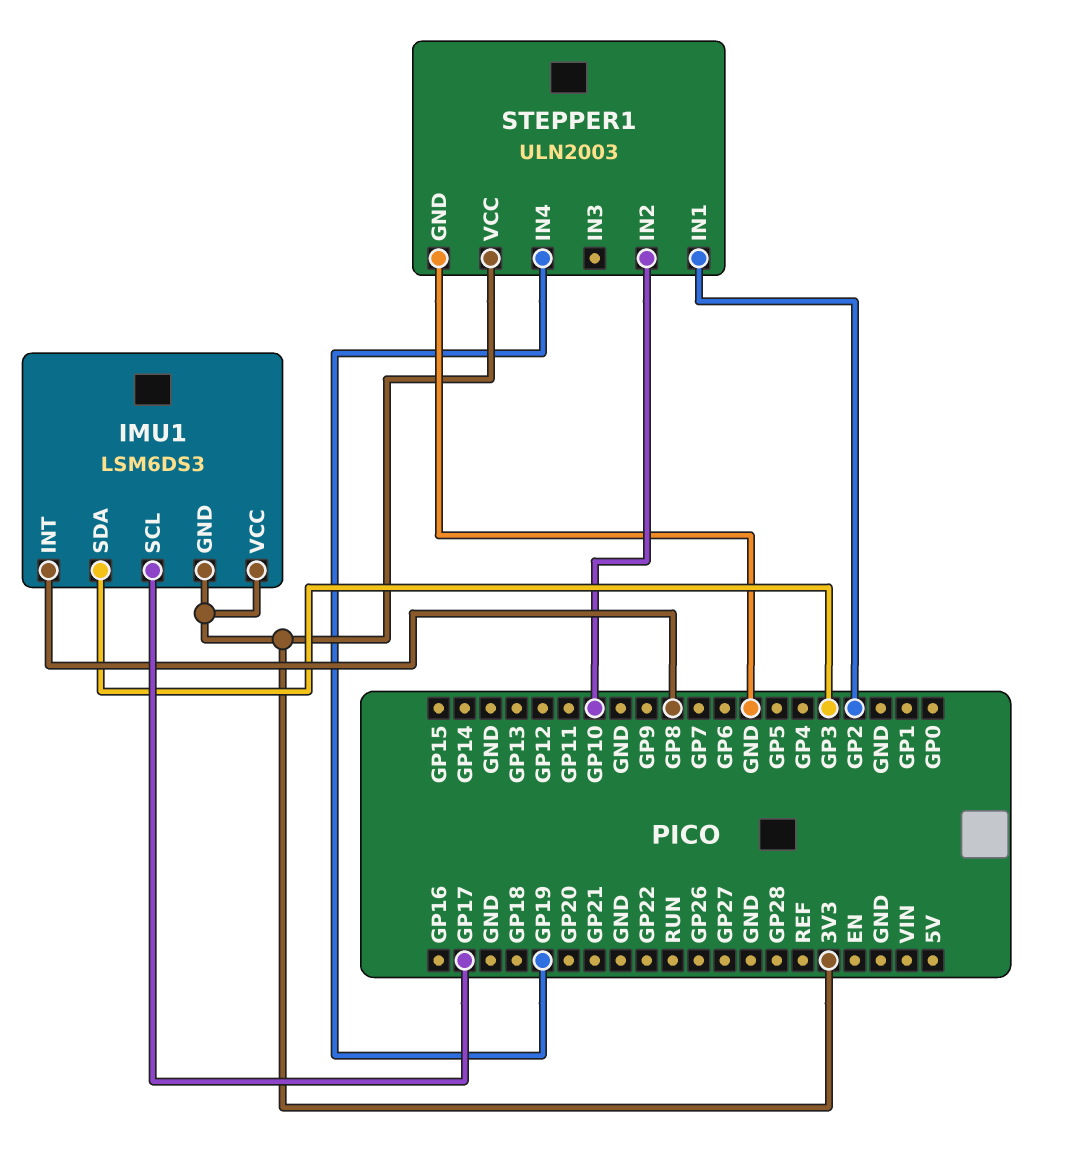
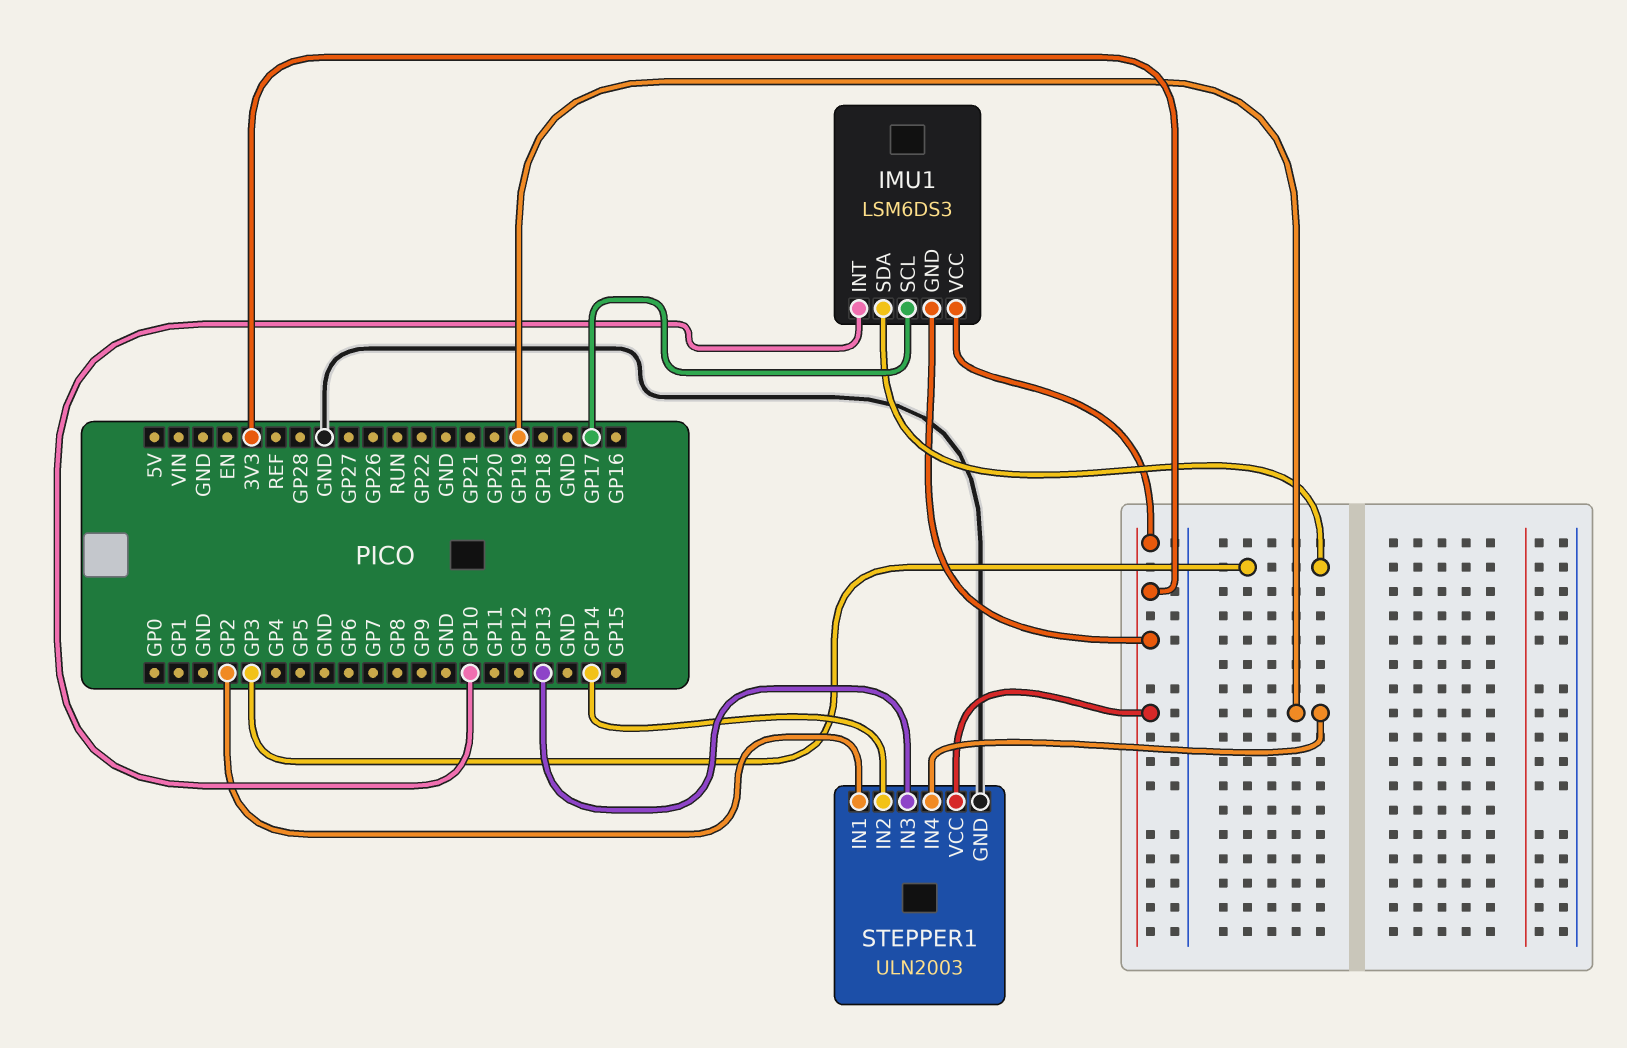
IMU1 pin INT: GP8 -> GP10
STEPPER1 pin IN2: GP10 -> GP14
STEPPER1 pin IN3: none -> GP13

